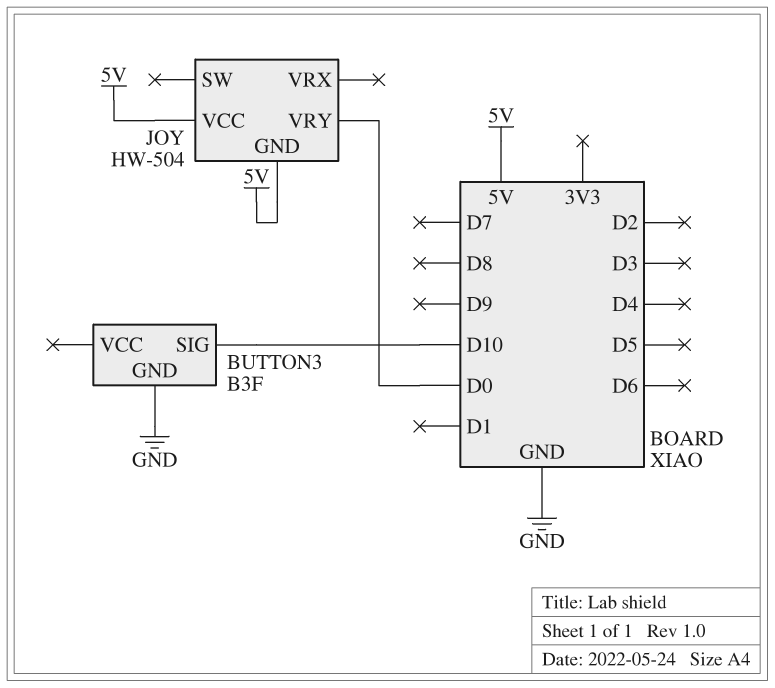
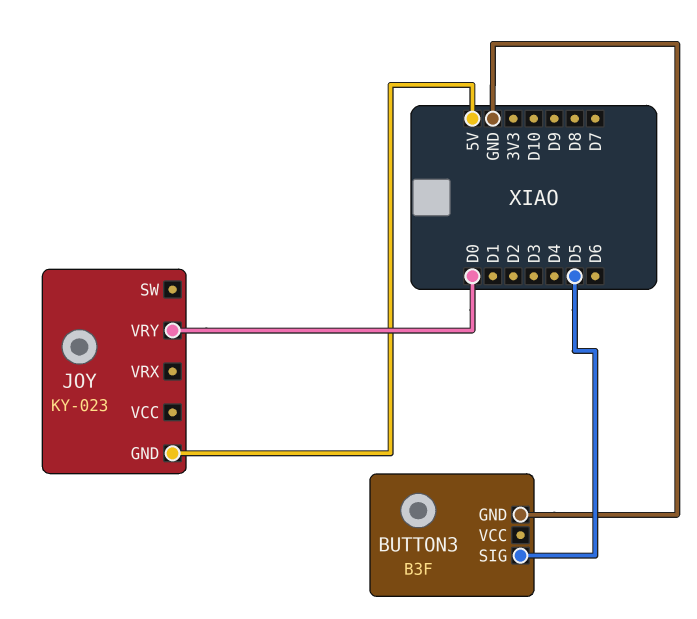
BUTTON3 pin SIG: D10 -> D5
JOY: HW-504 -> KY-023
JOY pin VCC: 5V -> none

